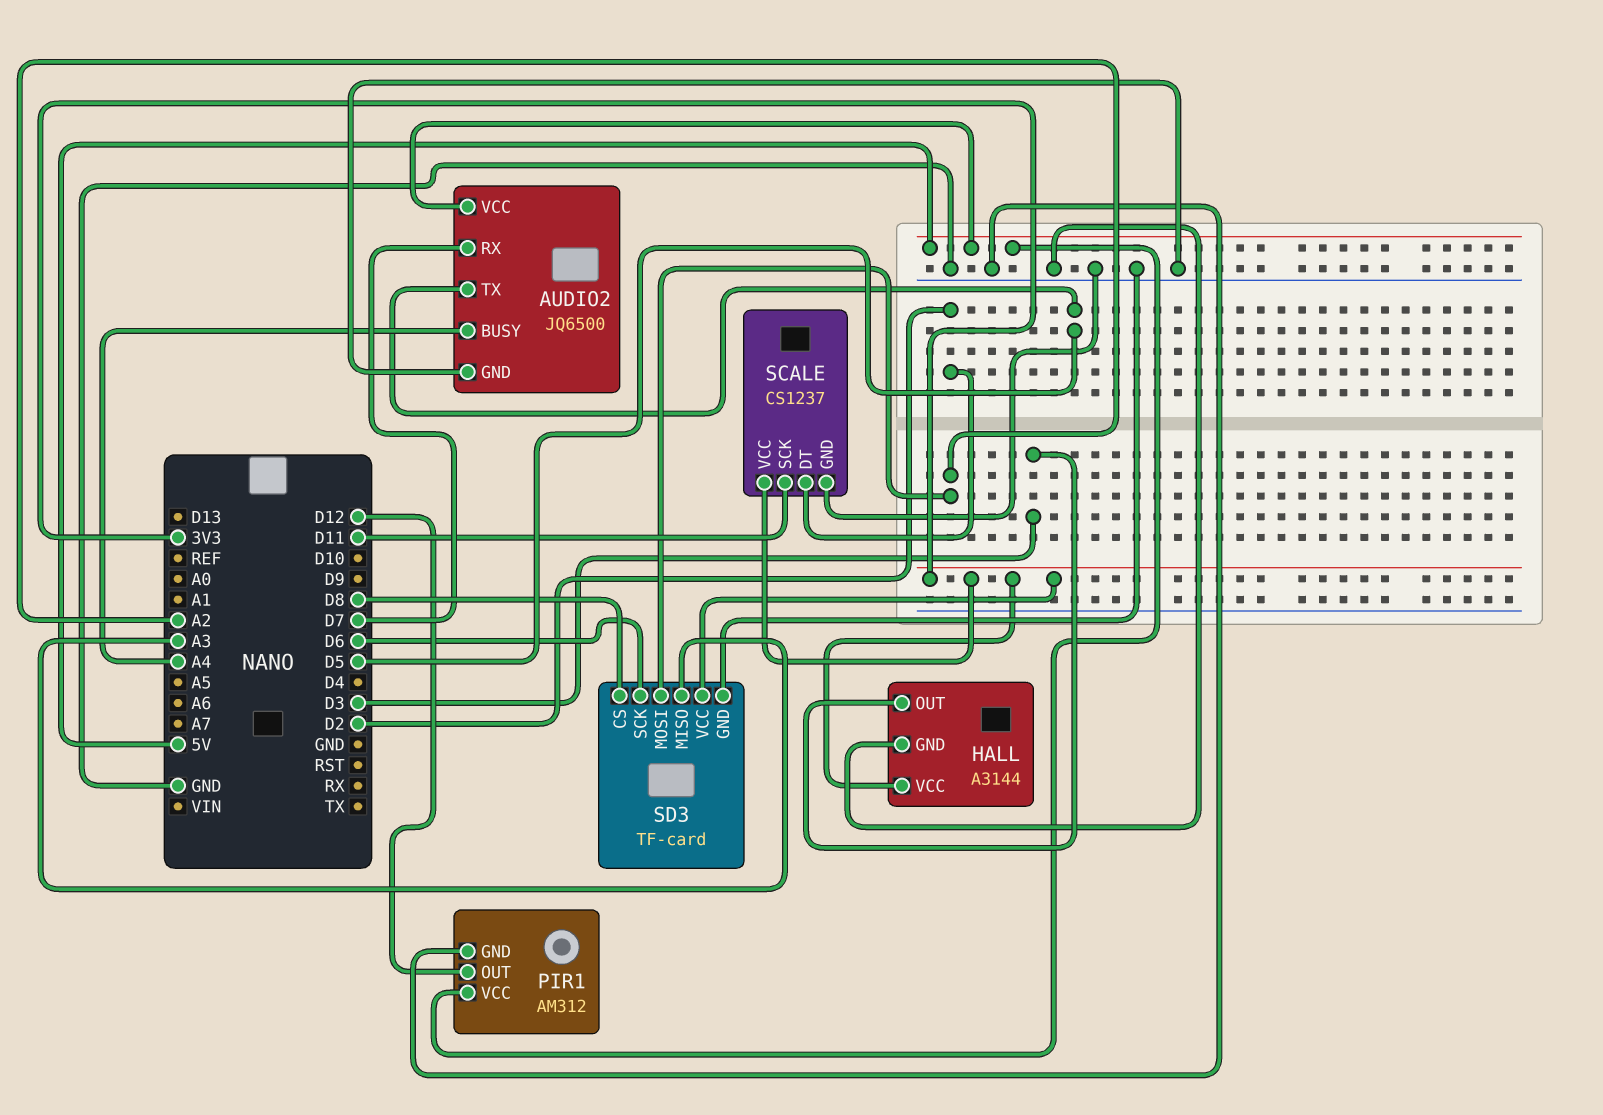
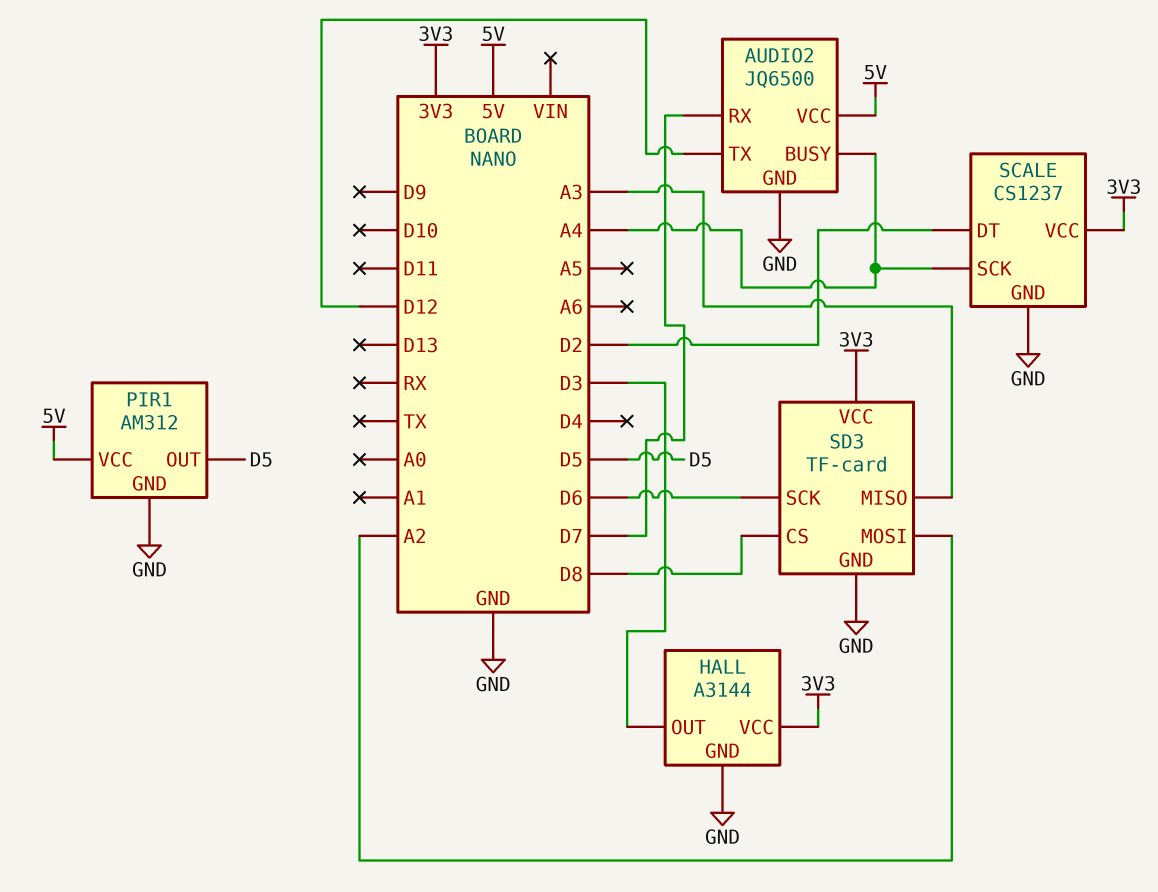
AUDIO2 pin TX: D5 -> D12
PIR1 pin OUT: D12 -> D5
SCALE pin SCK: D11 -> A4

